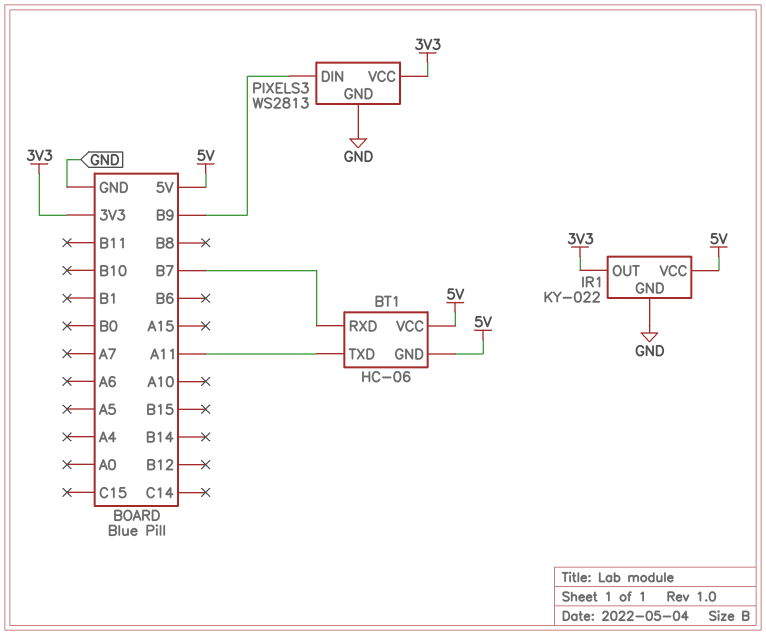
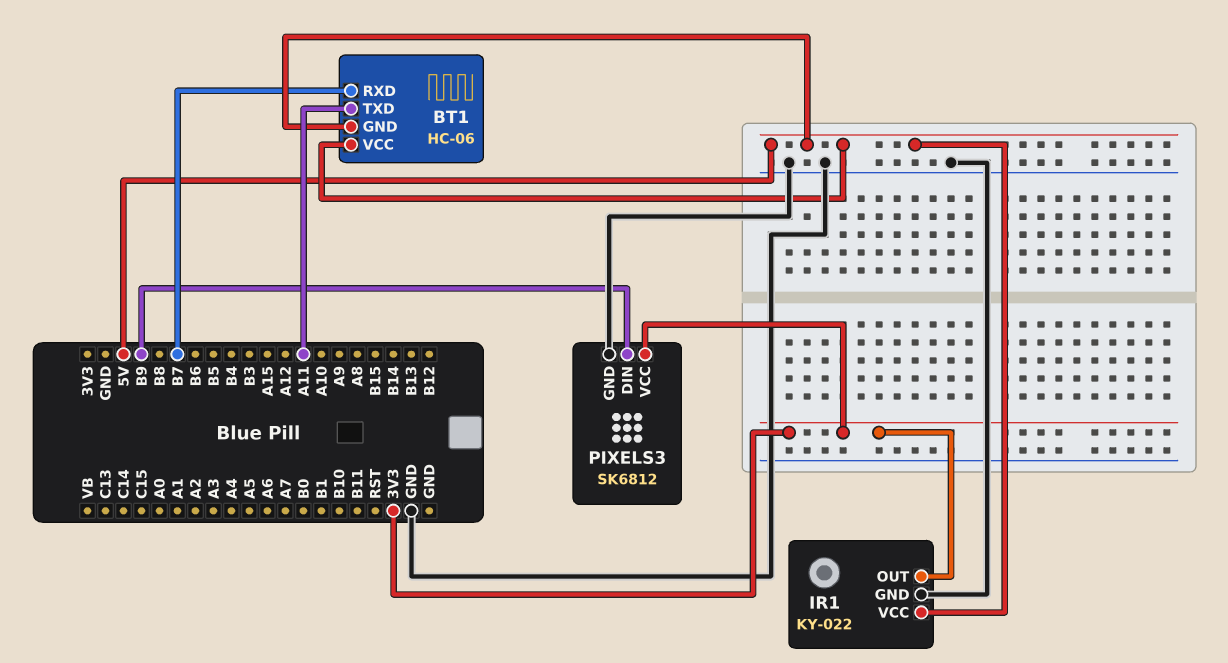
PIXELS3: WS2813 -> SK6812

